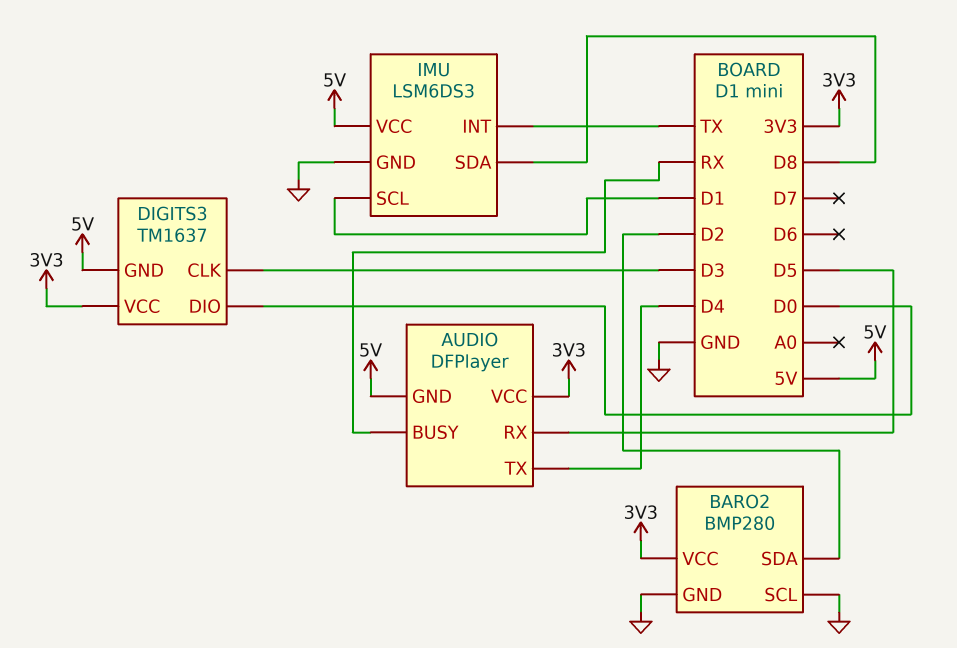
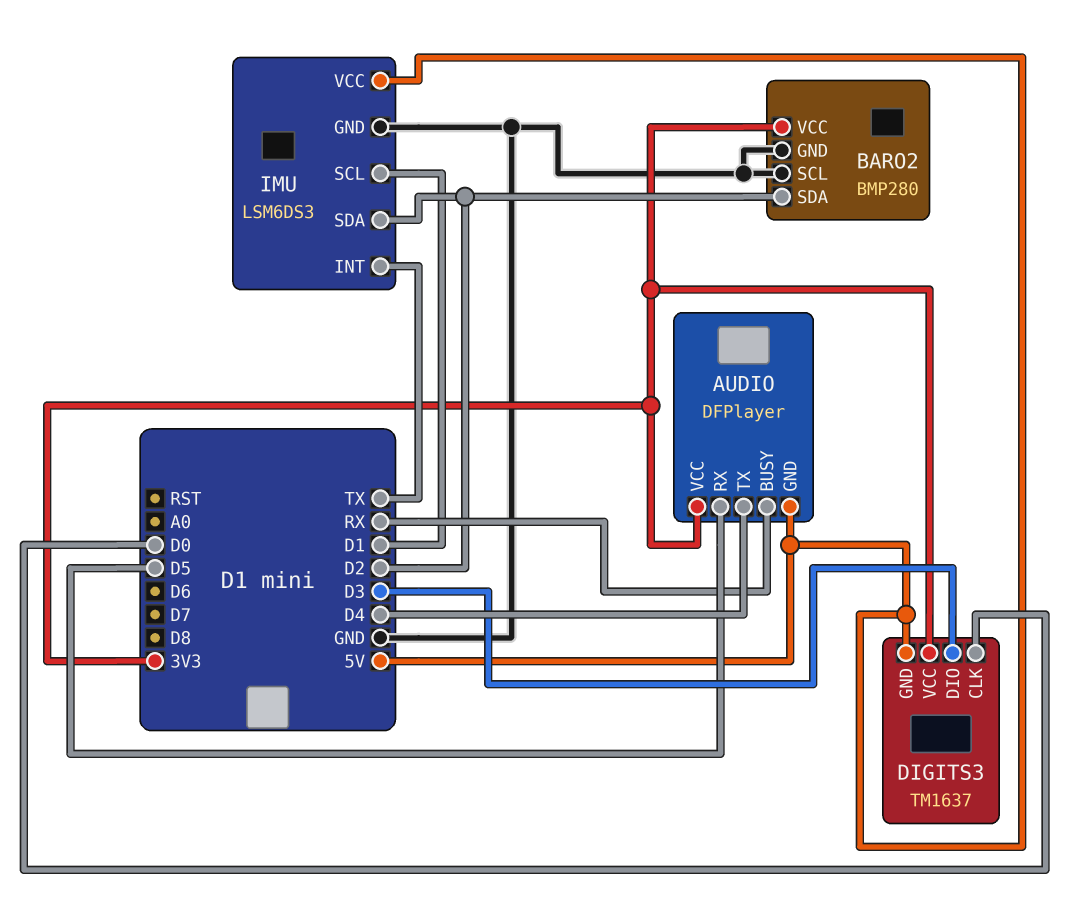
DIGITS3 pin CLK: D3 -> D0
DIGITS3 pin DIO: D0 -> D3
IMU pin SDA: D8 -> D2

